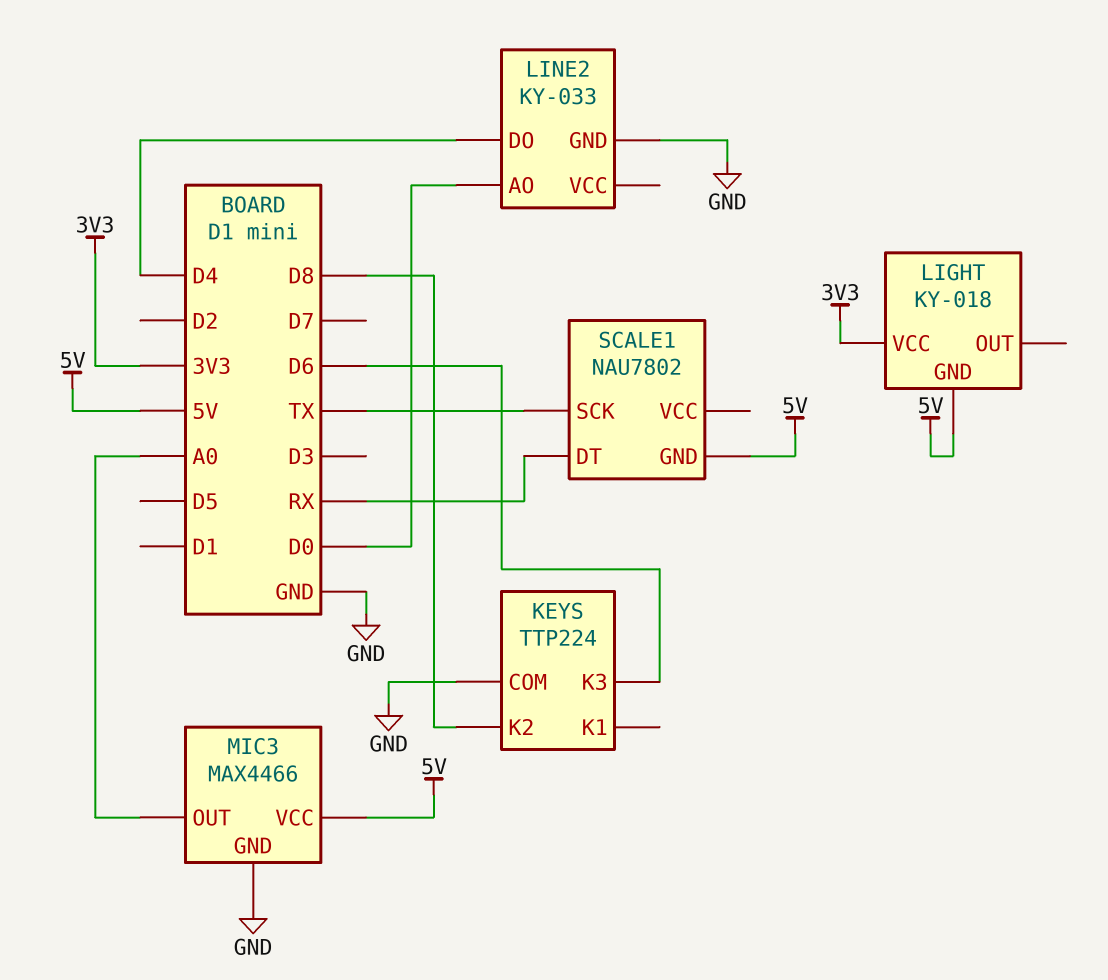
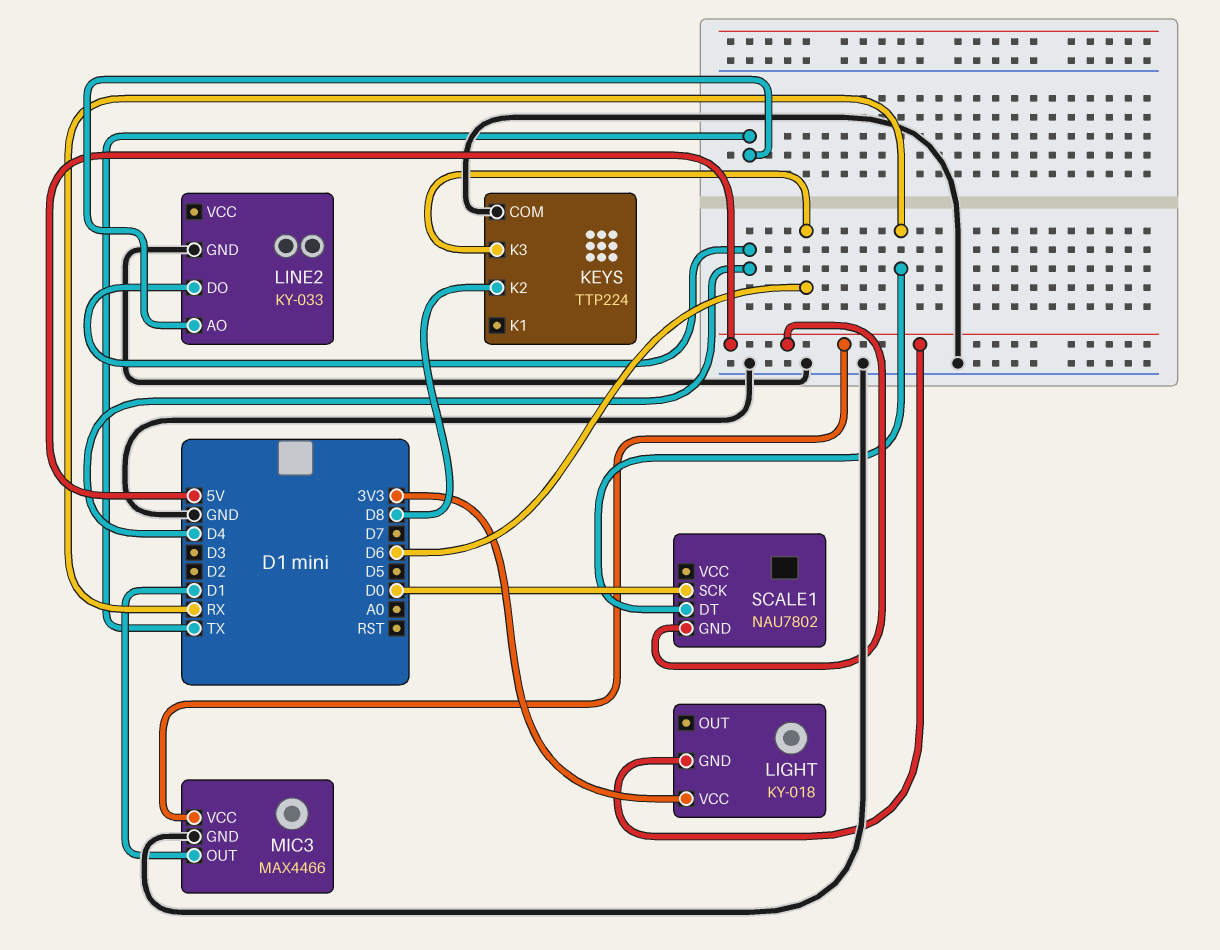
LINE2 pin AO: D0 -> TX
MIC3 pin OUT: A0 -> D1
SCALE1 pin SCK: TX -> D0

